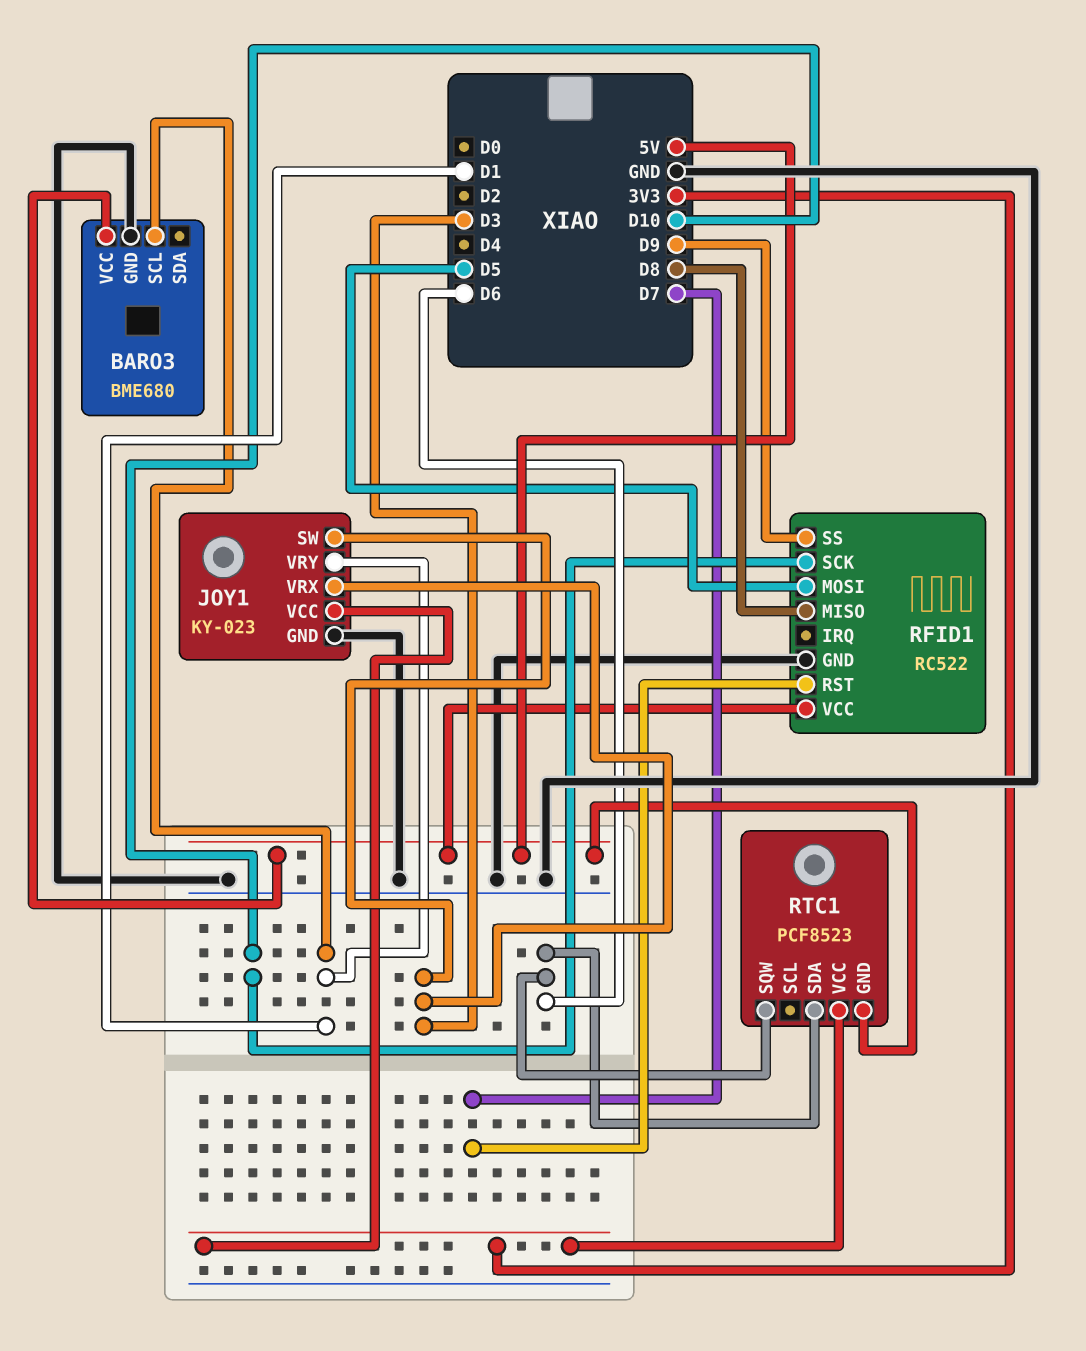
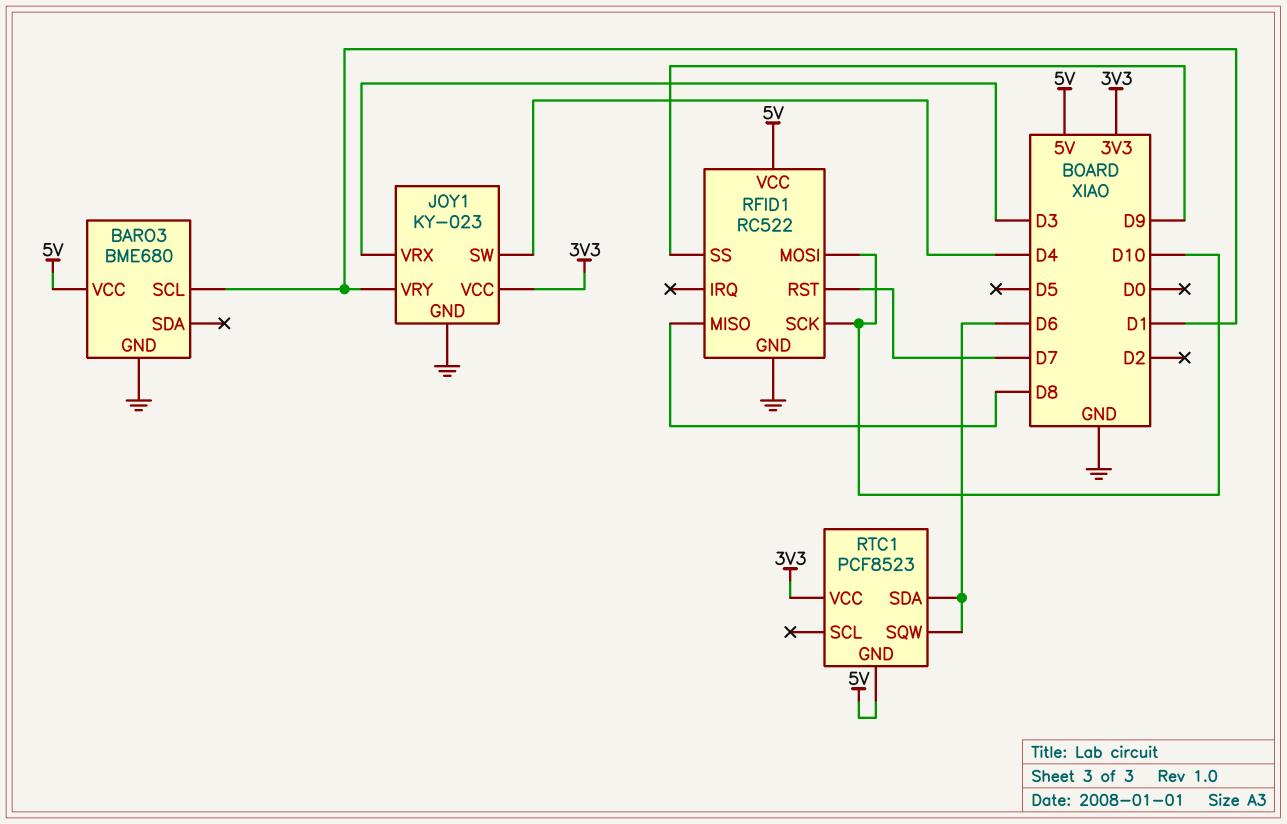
JOY1 pin SW: D3 -> D4
RFID1 pin MOSI: D5 -> D10

